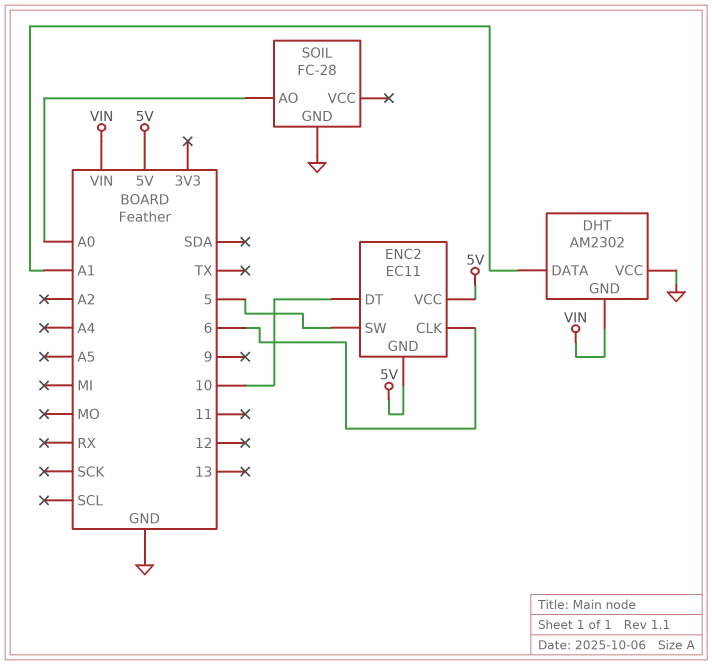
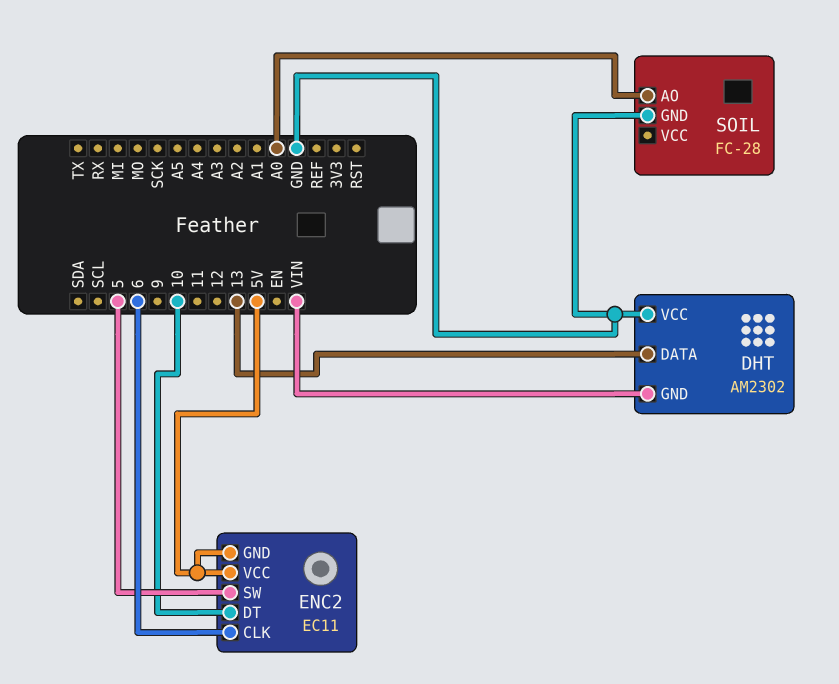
DHT pin DATA: A1 -> 13

